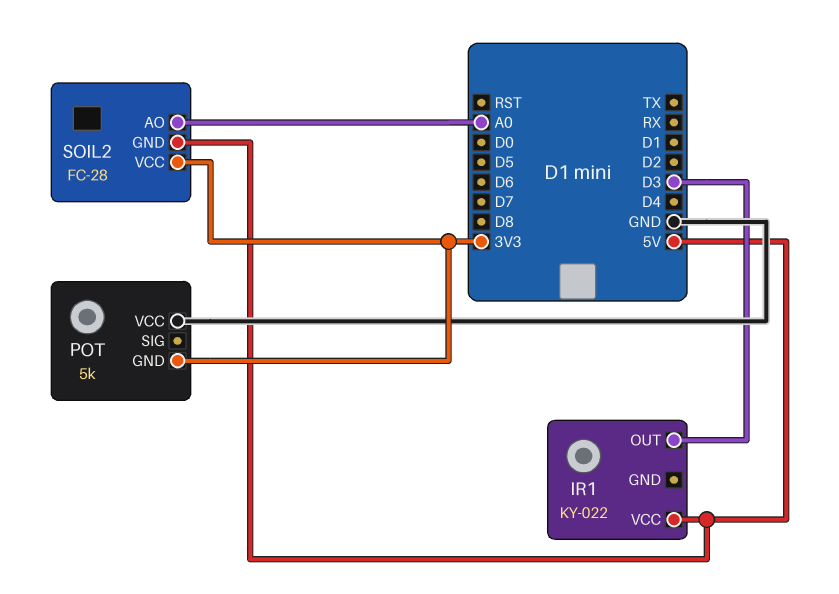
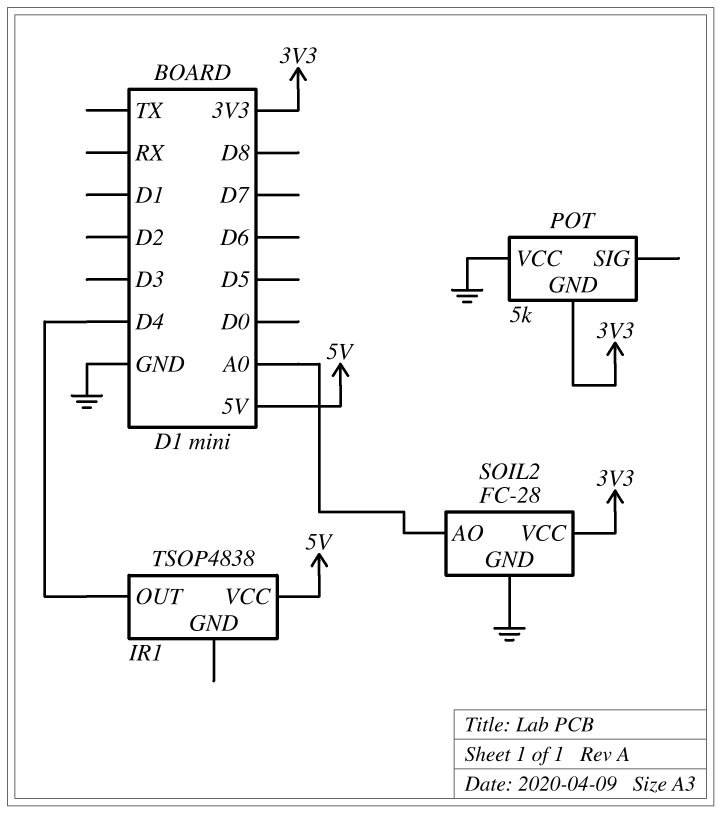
IR1: KY-022 -> TSOP4838
IR1 pin OUT: D3 -> D4
SOIL2 pin GND: 5V -> GND

